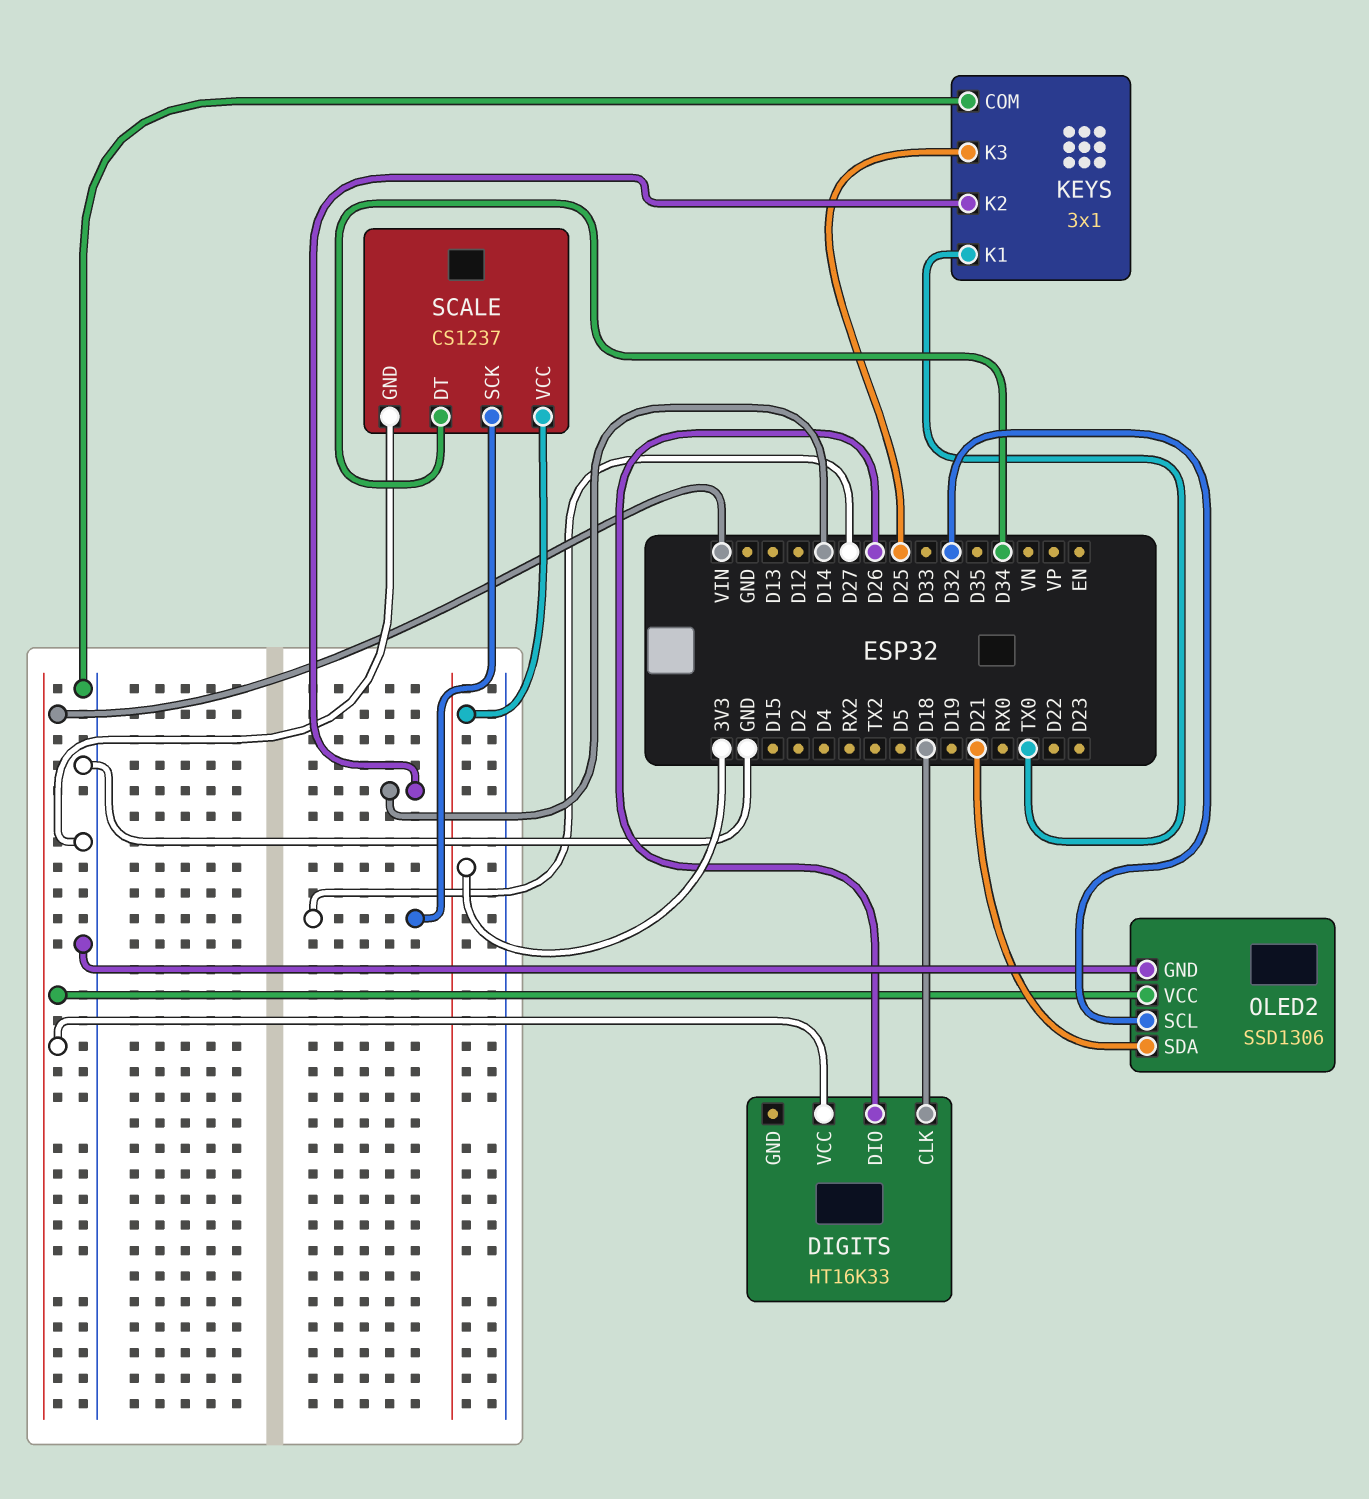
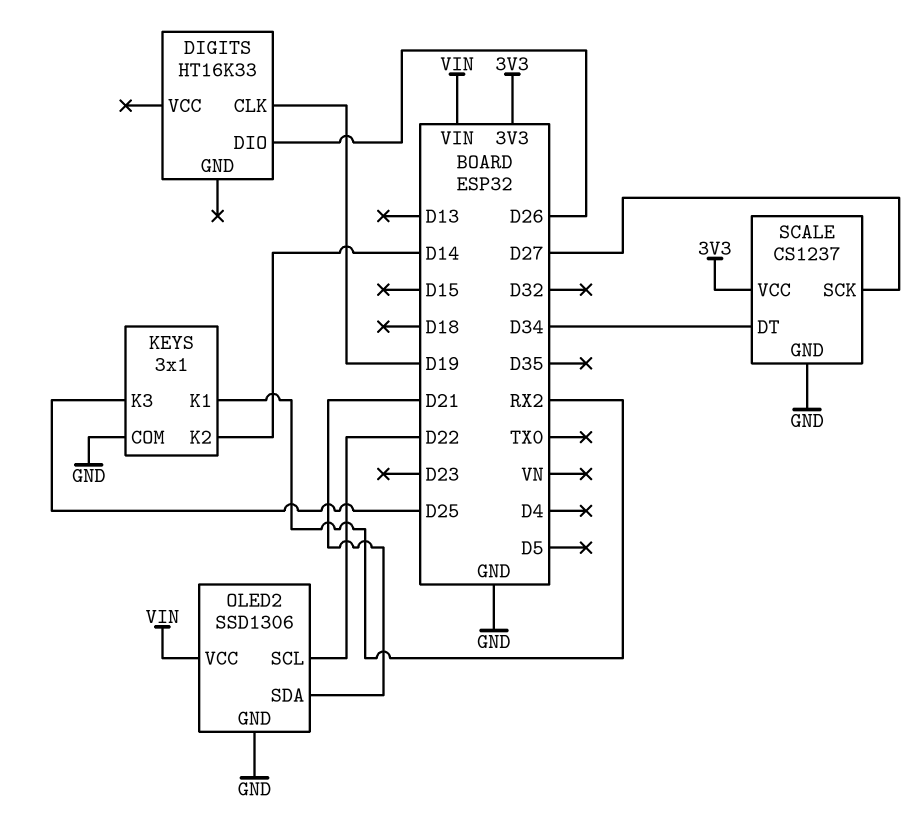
DIGITS pin CLK: D18 -> D19
DIGITS pin VCC: VIN -> none
KEYS pin K1: TX0 -> RX2
OLED2 pin SCL: D32 -> D22

